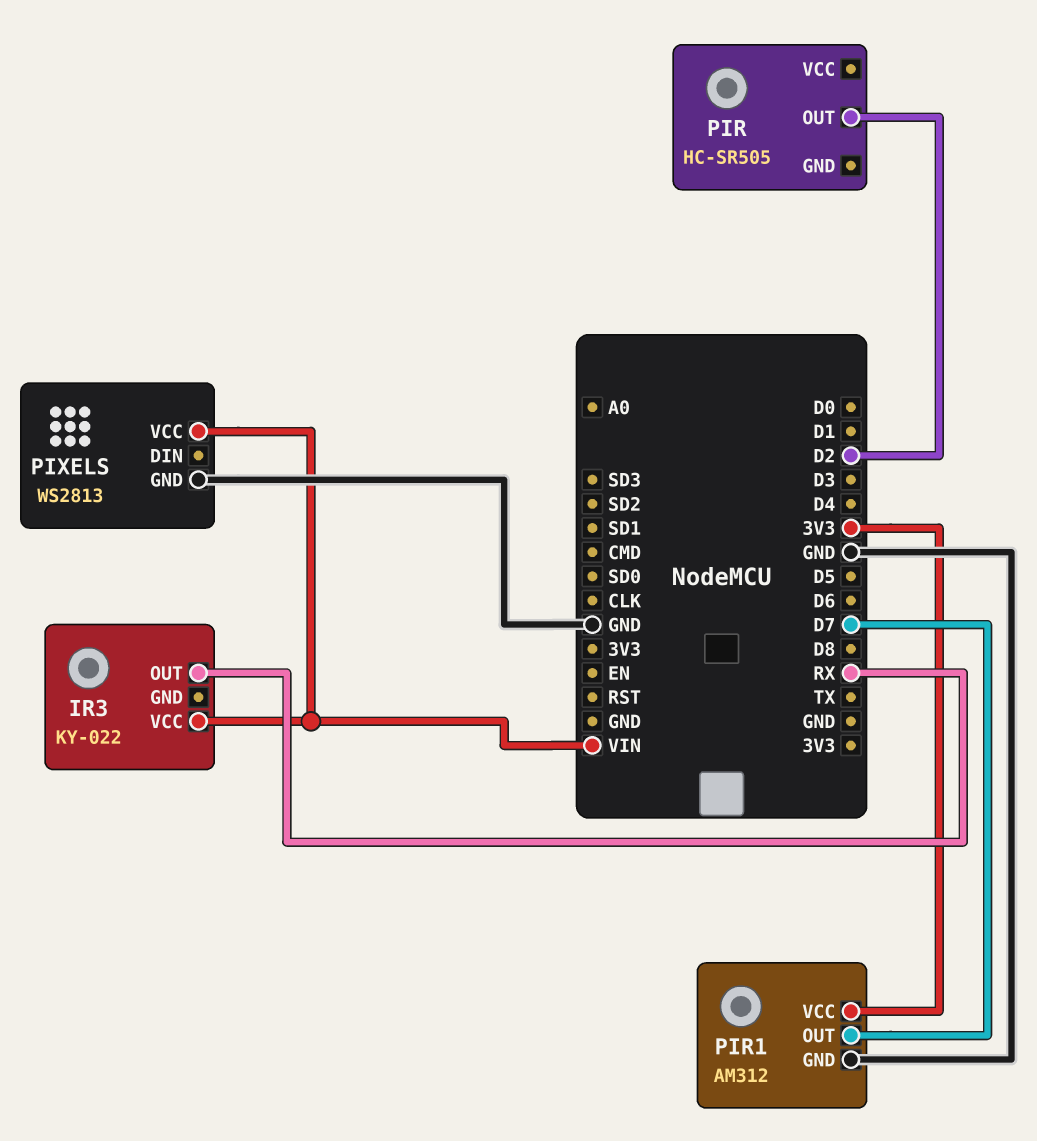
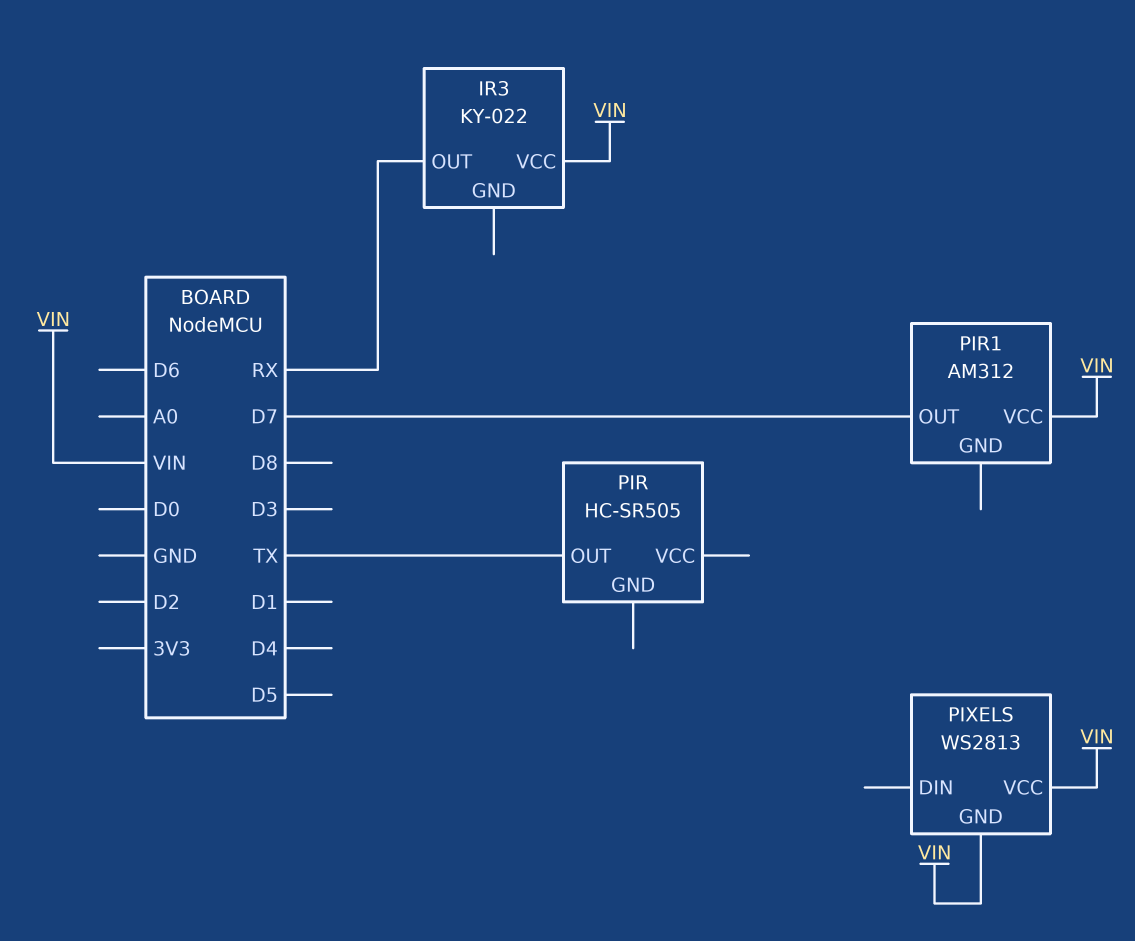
PIR pin OUT: D2 -> TX
PIR1 pin GND: GND -> none
PIR1 pin VCC: 3V3 -> VIN
PIXELS pin GND: GND -> VIN

